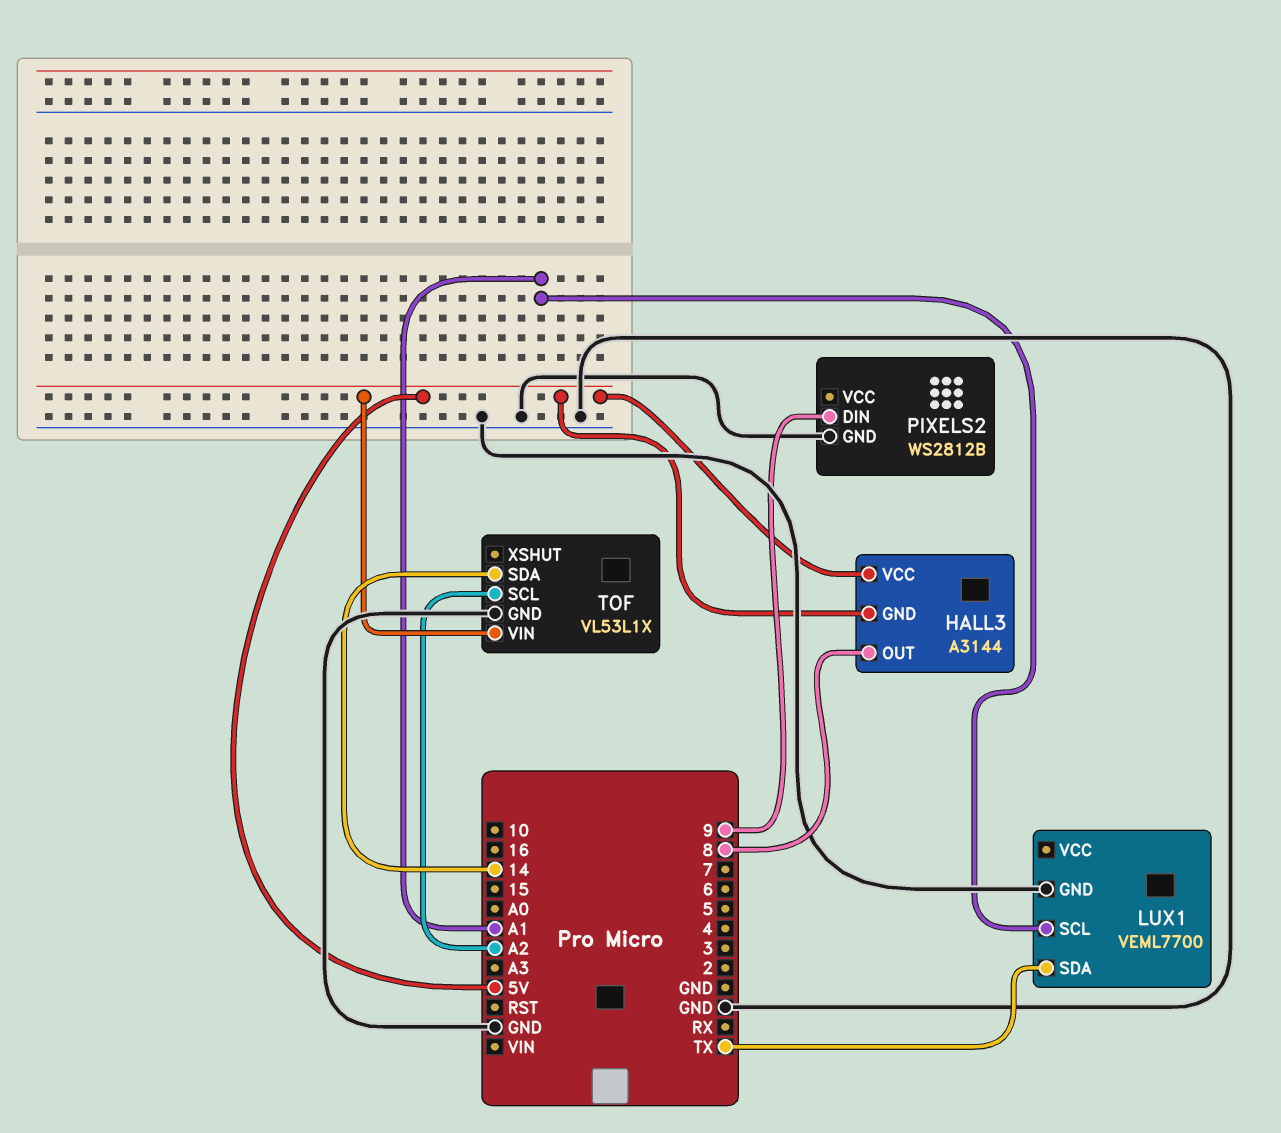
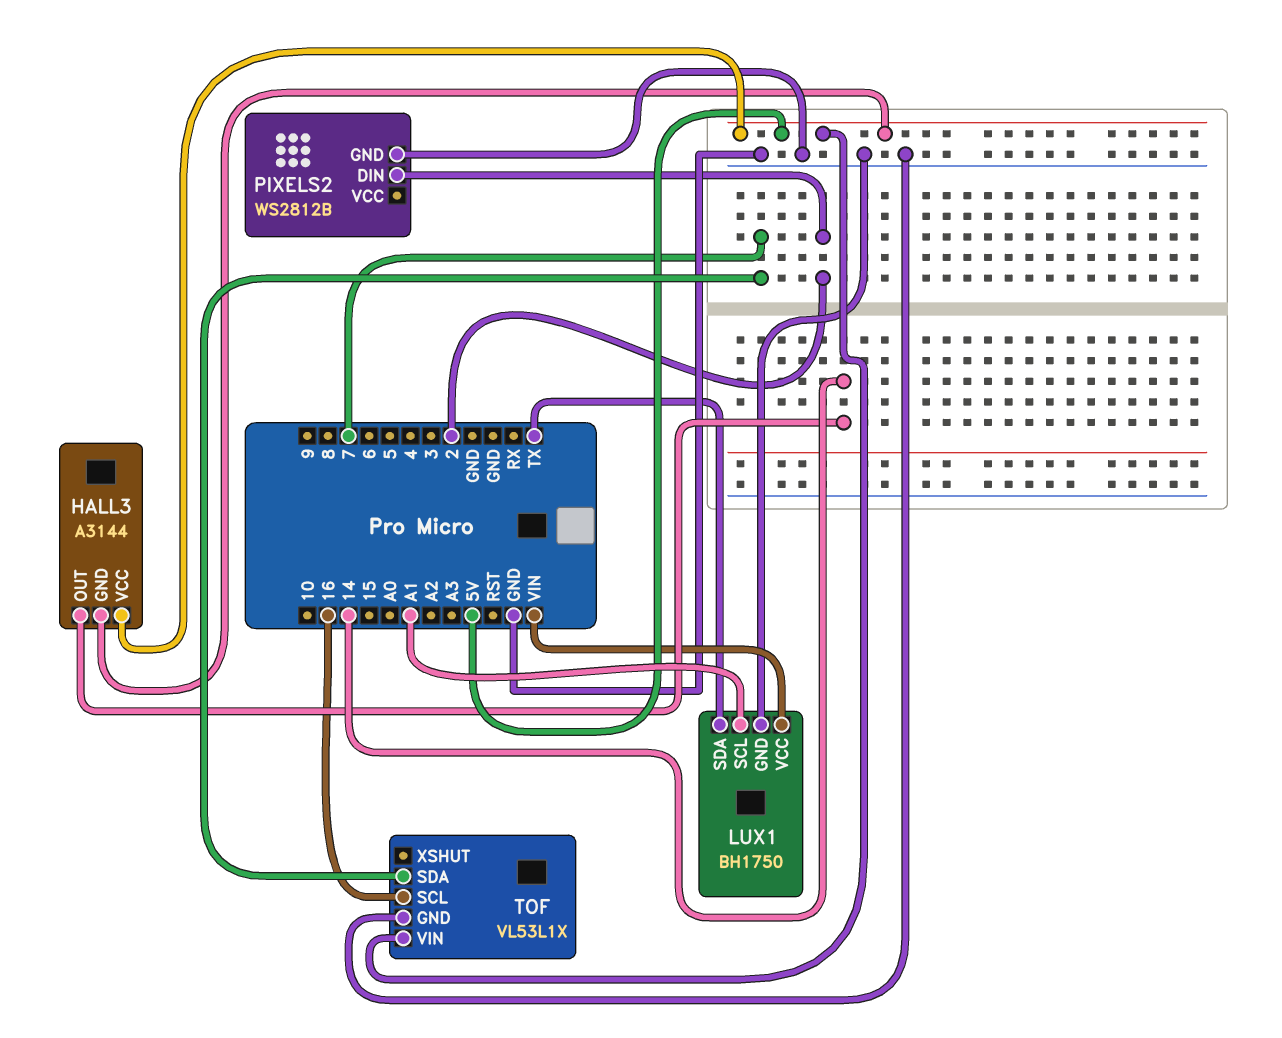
HALL3 pin OUT: 8 -> 14
LUX1: VEML7700 -> BH1750
LUX1 pin VCC: none -> VIN
PIXELS2 pin DIN: 9 -> 2
TOF pin SCL: A2 -> 16
TOF pin SDA: 14 -> 7

